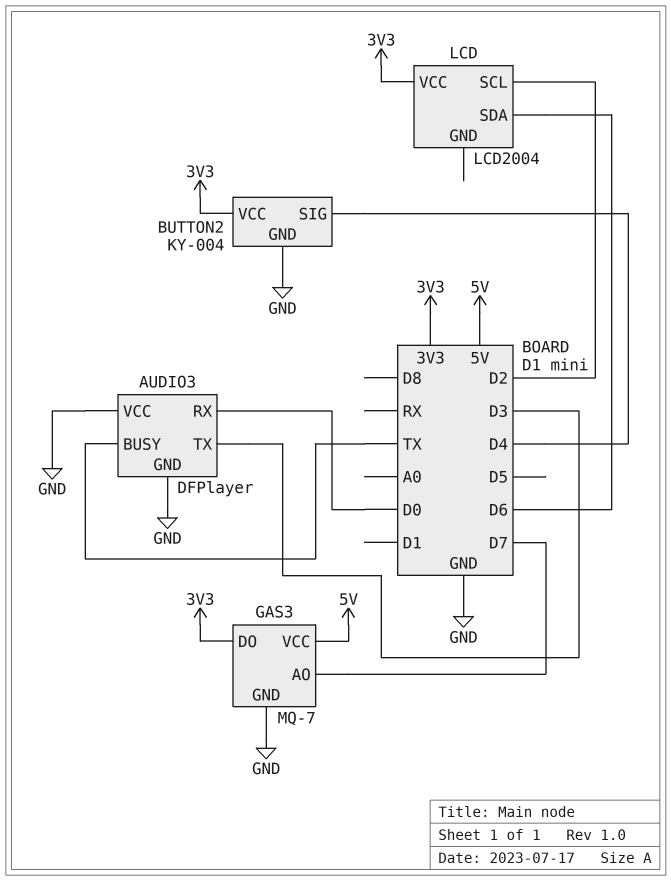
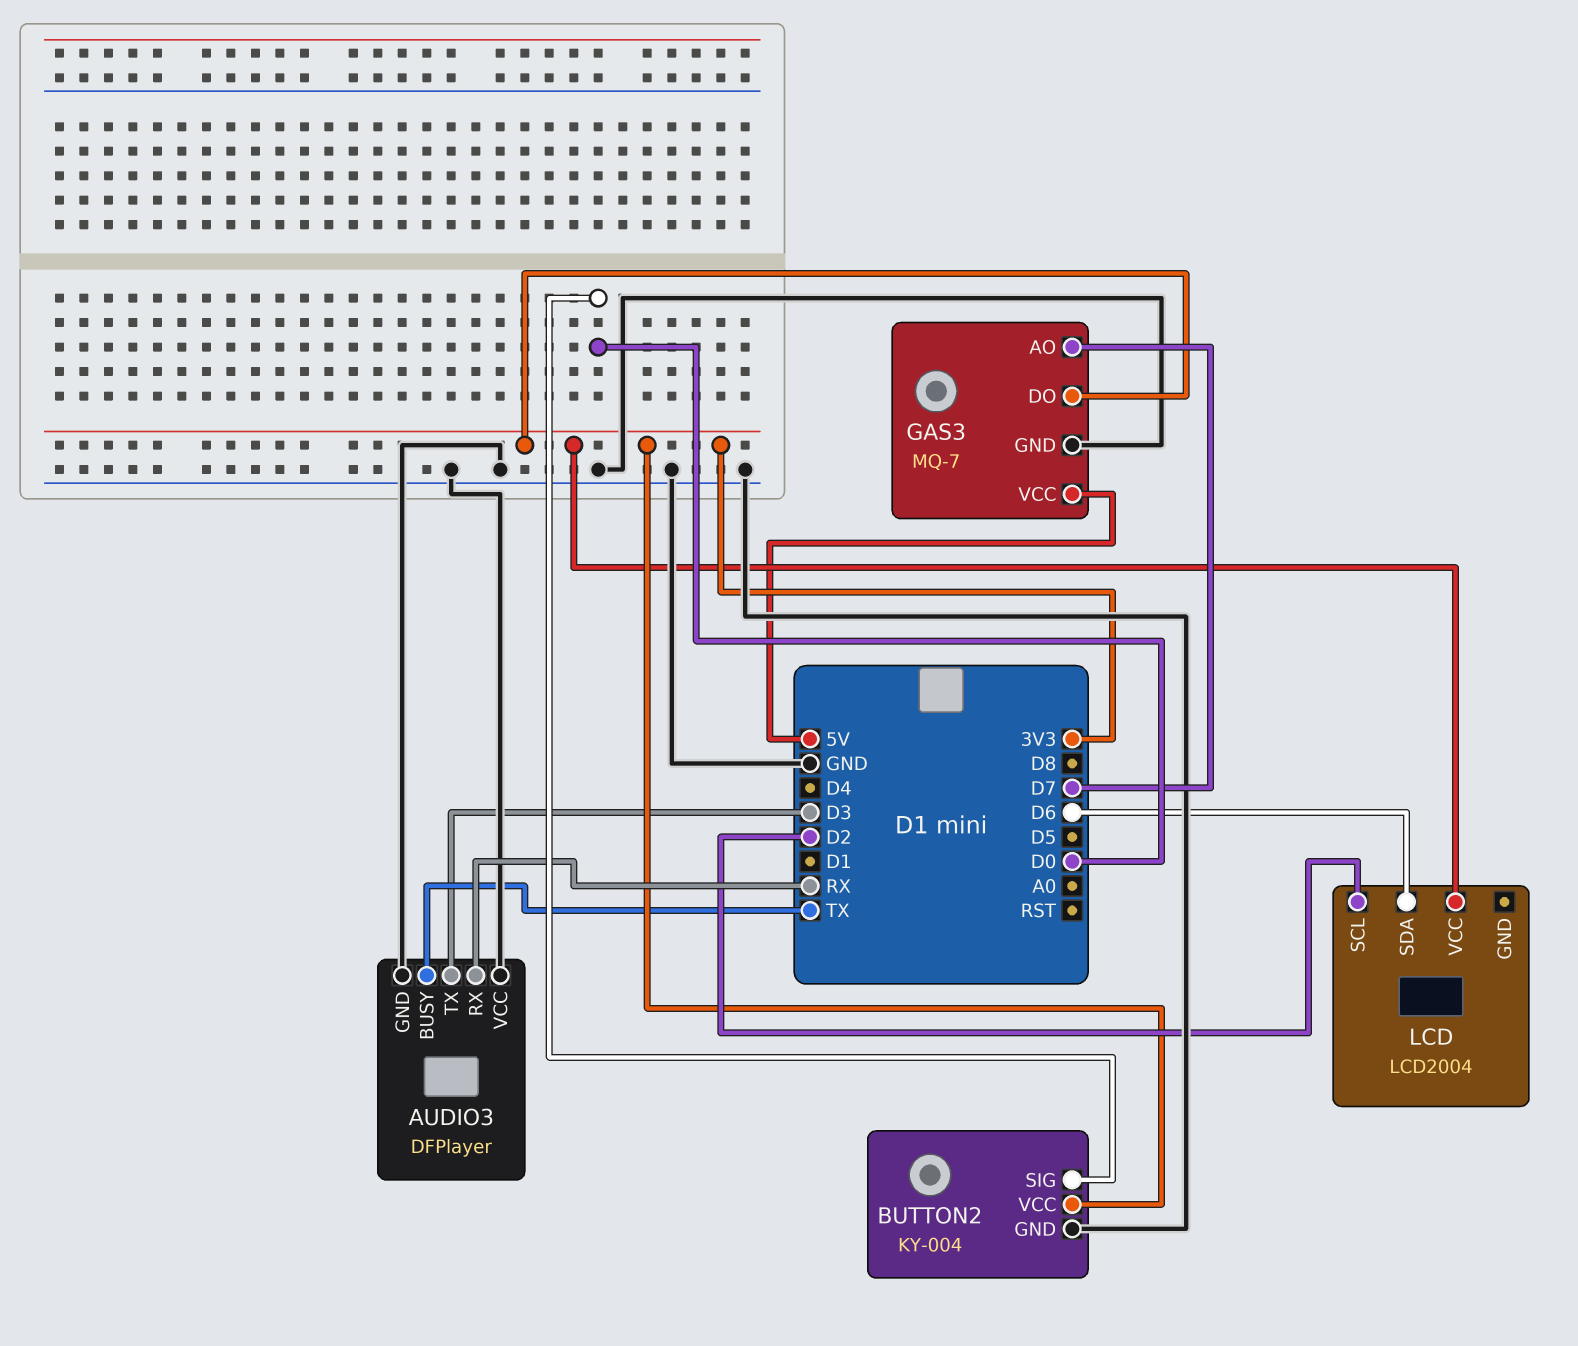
AUDIO3 pin RX: D0 -> RX
BUTTON2 pin SIG: D4 -> D0

